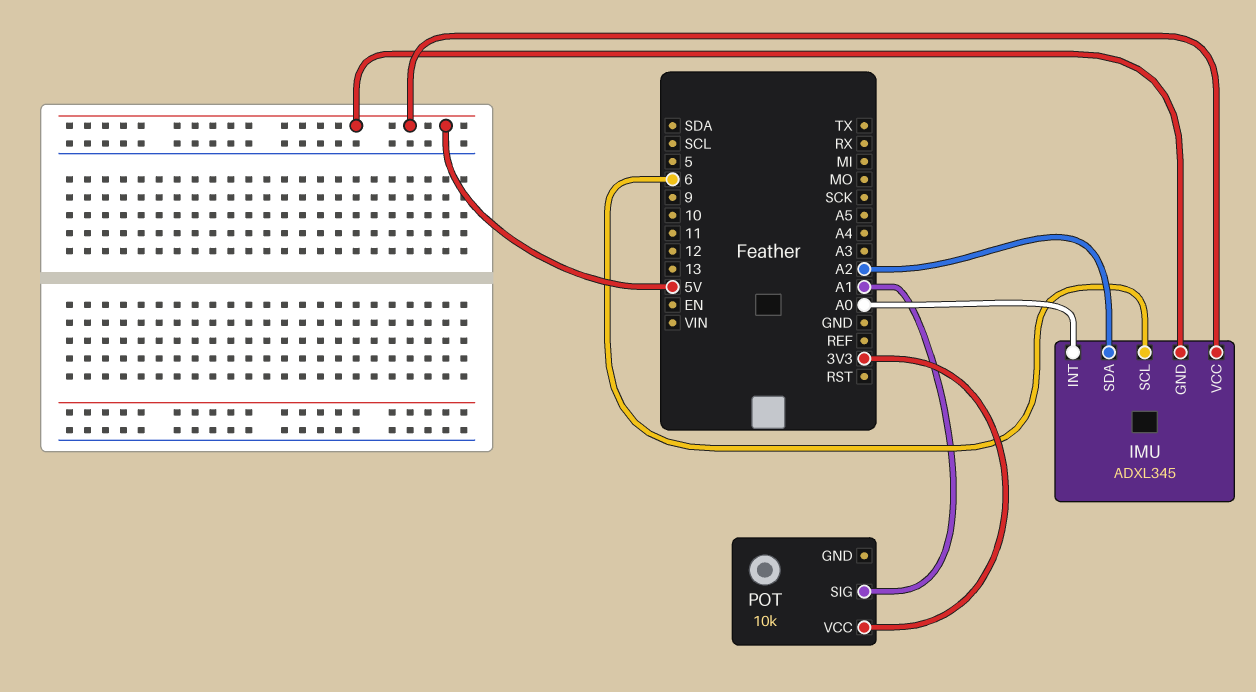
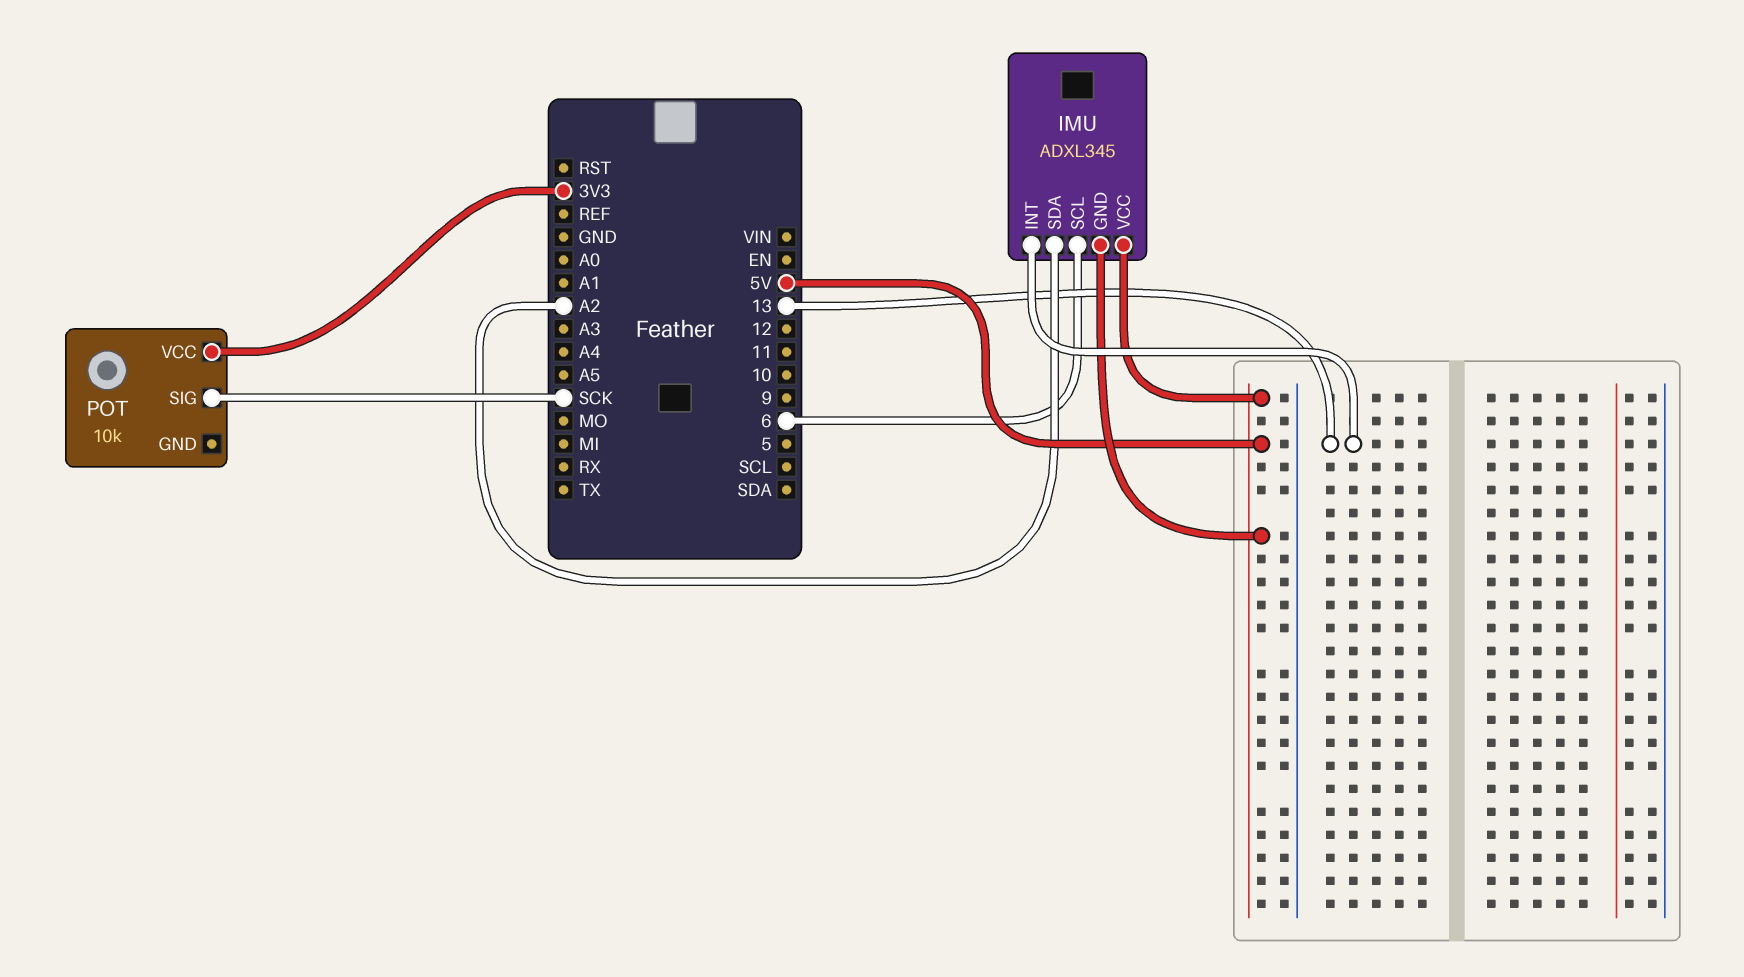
IMU pin INT: A0 -> 13
POT pin SIG: A1 -> SCK

